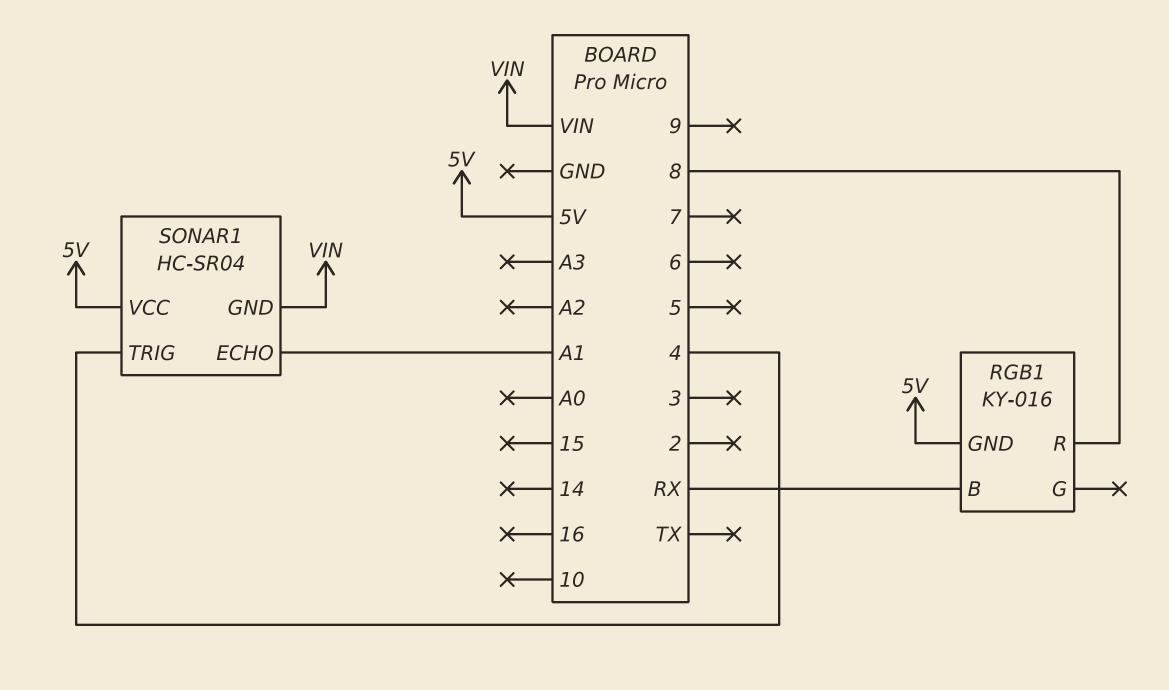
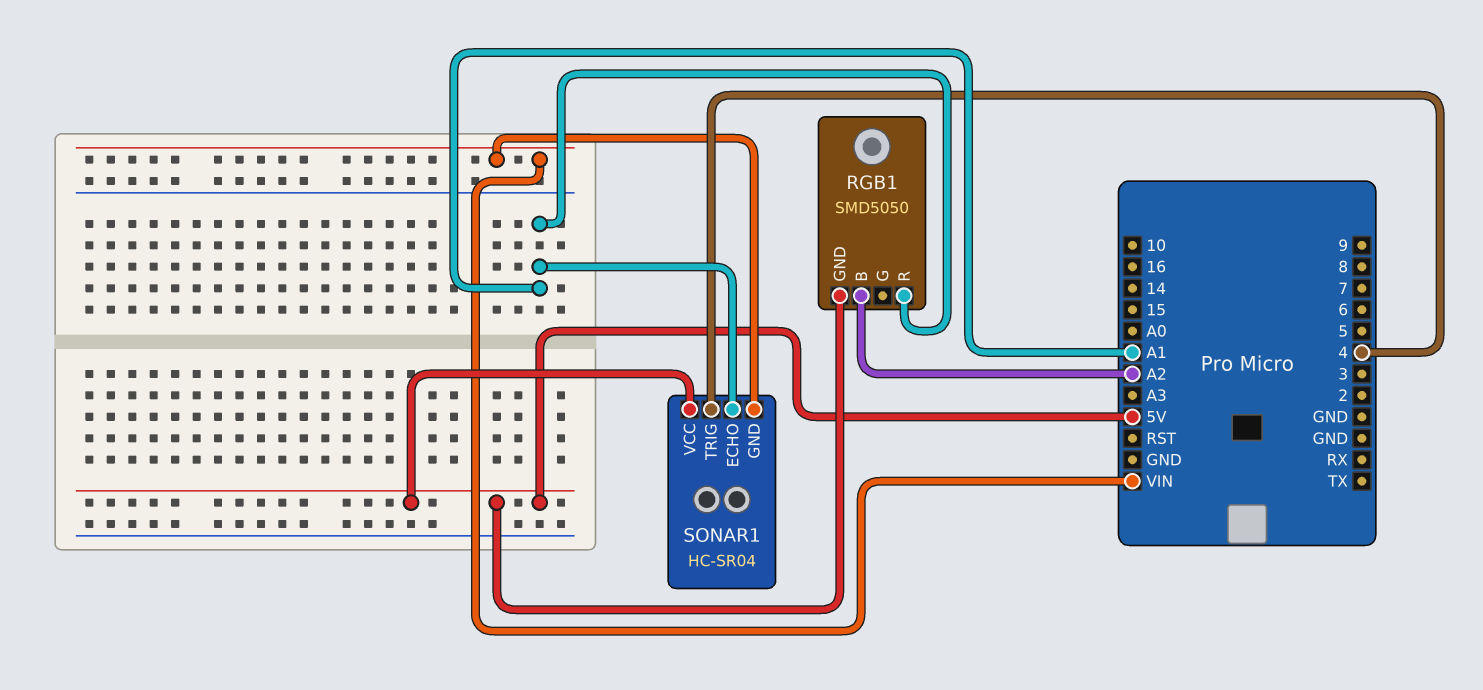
RGB1: KY-016 -> SMD5050
RGB1 pin B: RX -> A2
RGB1 pin R: 8 -> A1

